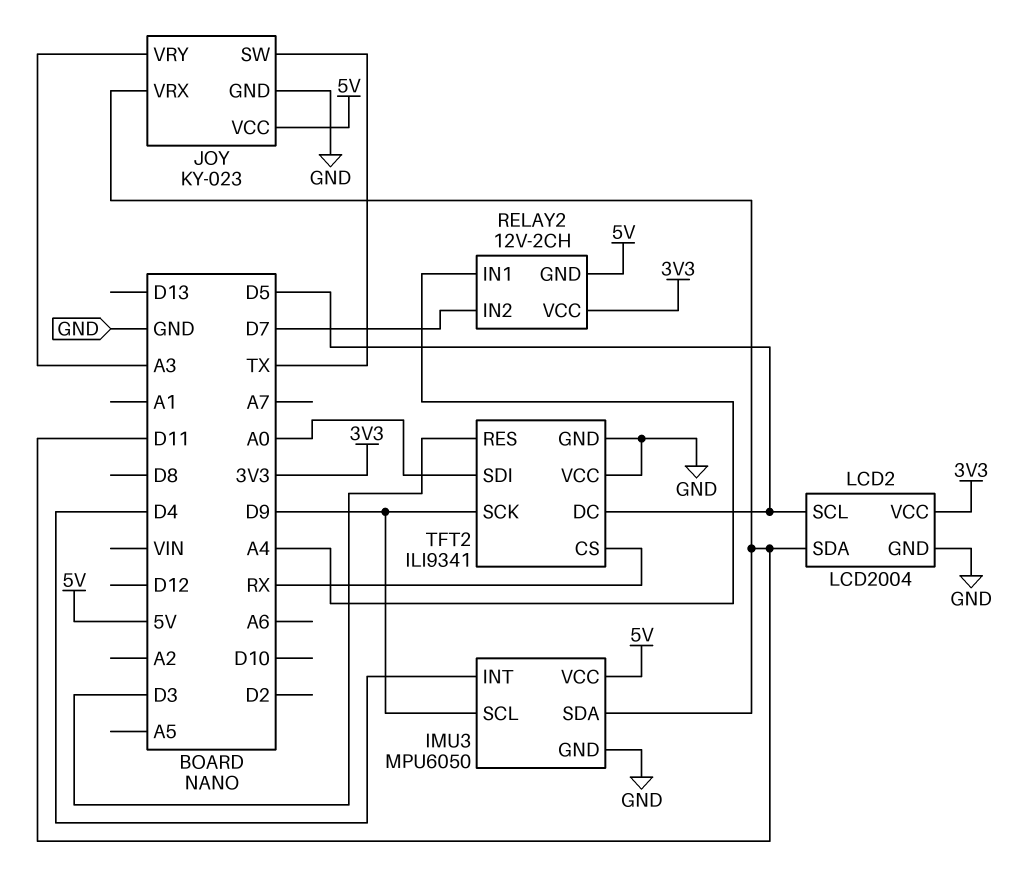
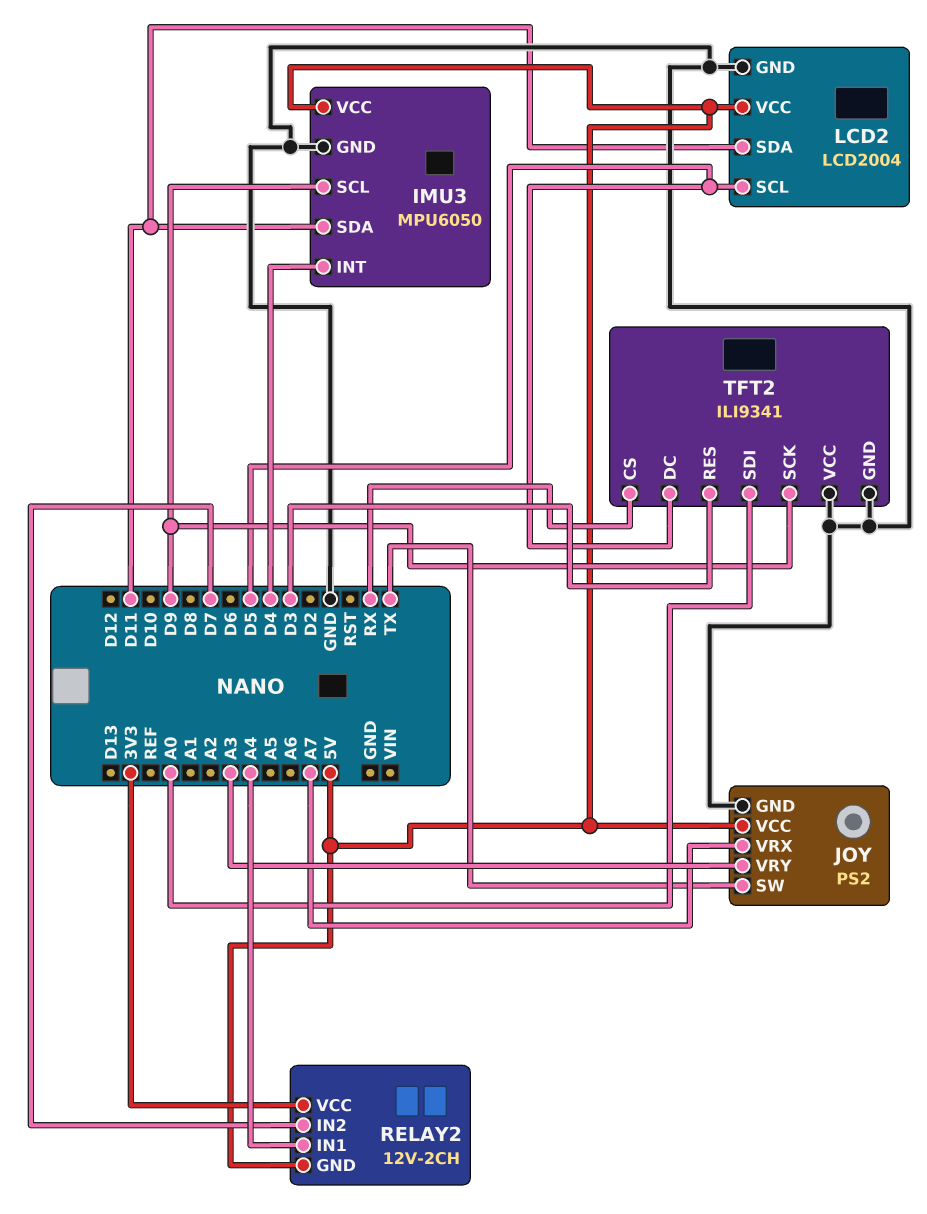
JOY: KY-023 -> PS2
JOY pin VRX: D11 -> A7
LCD2 pin VCC: 3V3 -> 5V

